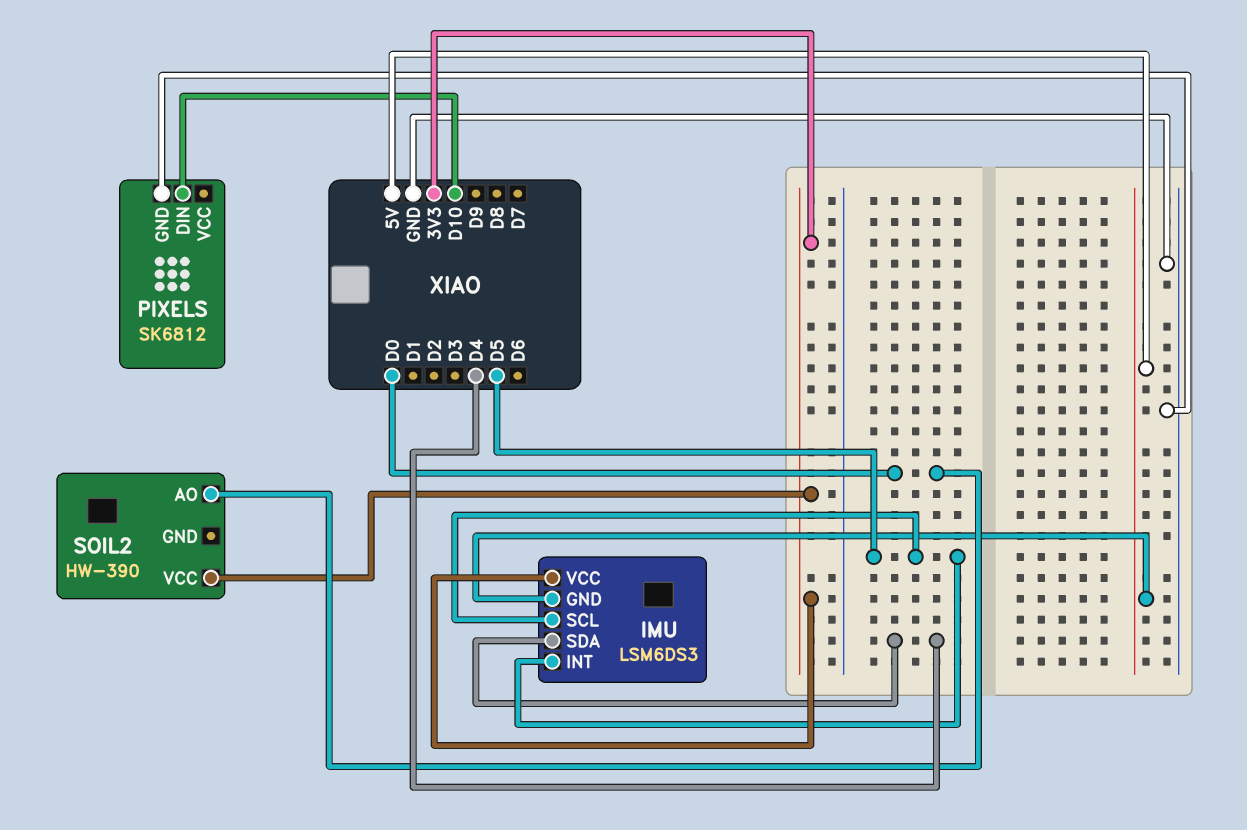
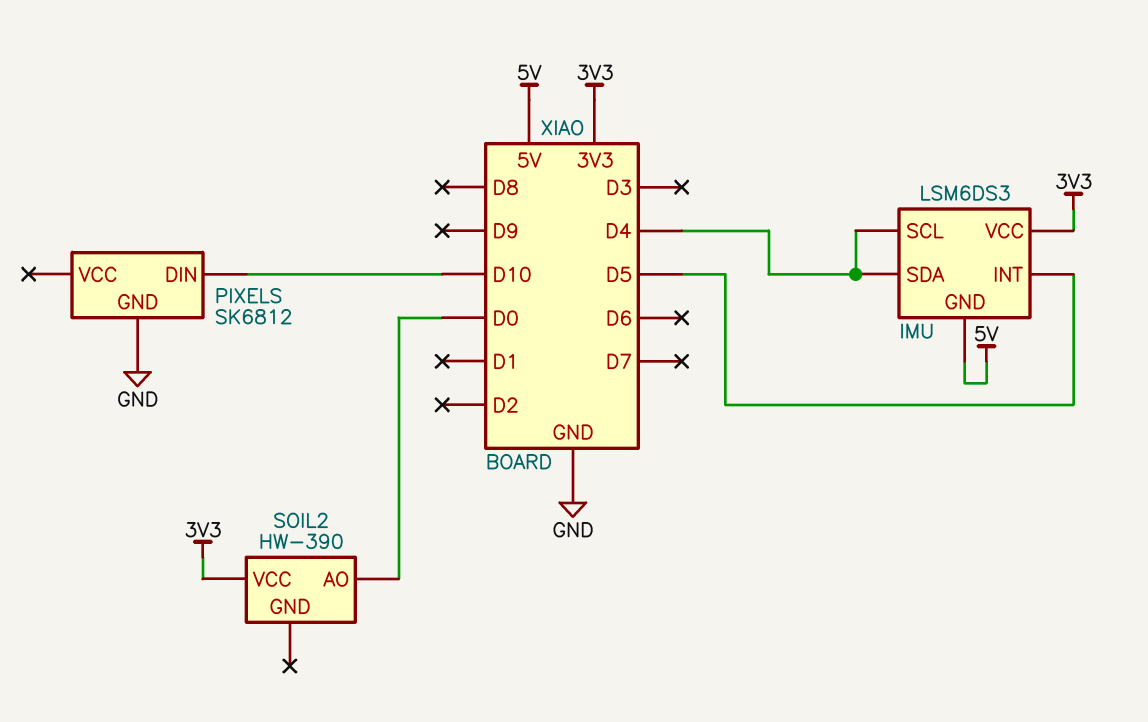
IMU pin SCL: D5 -> D4

